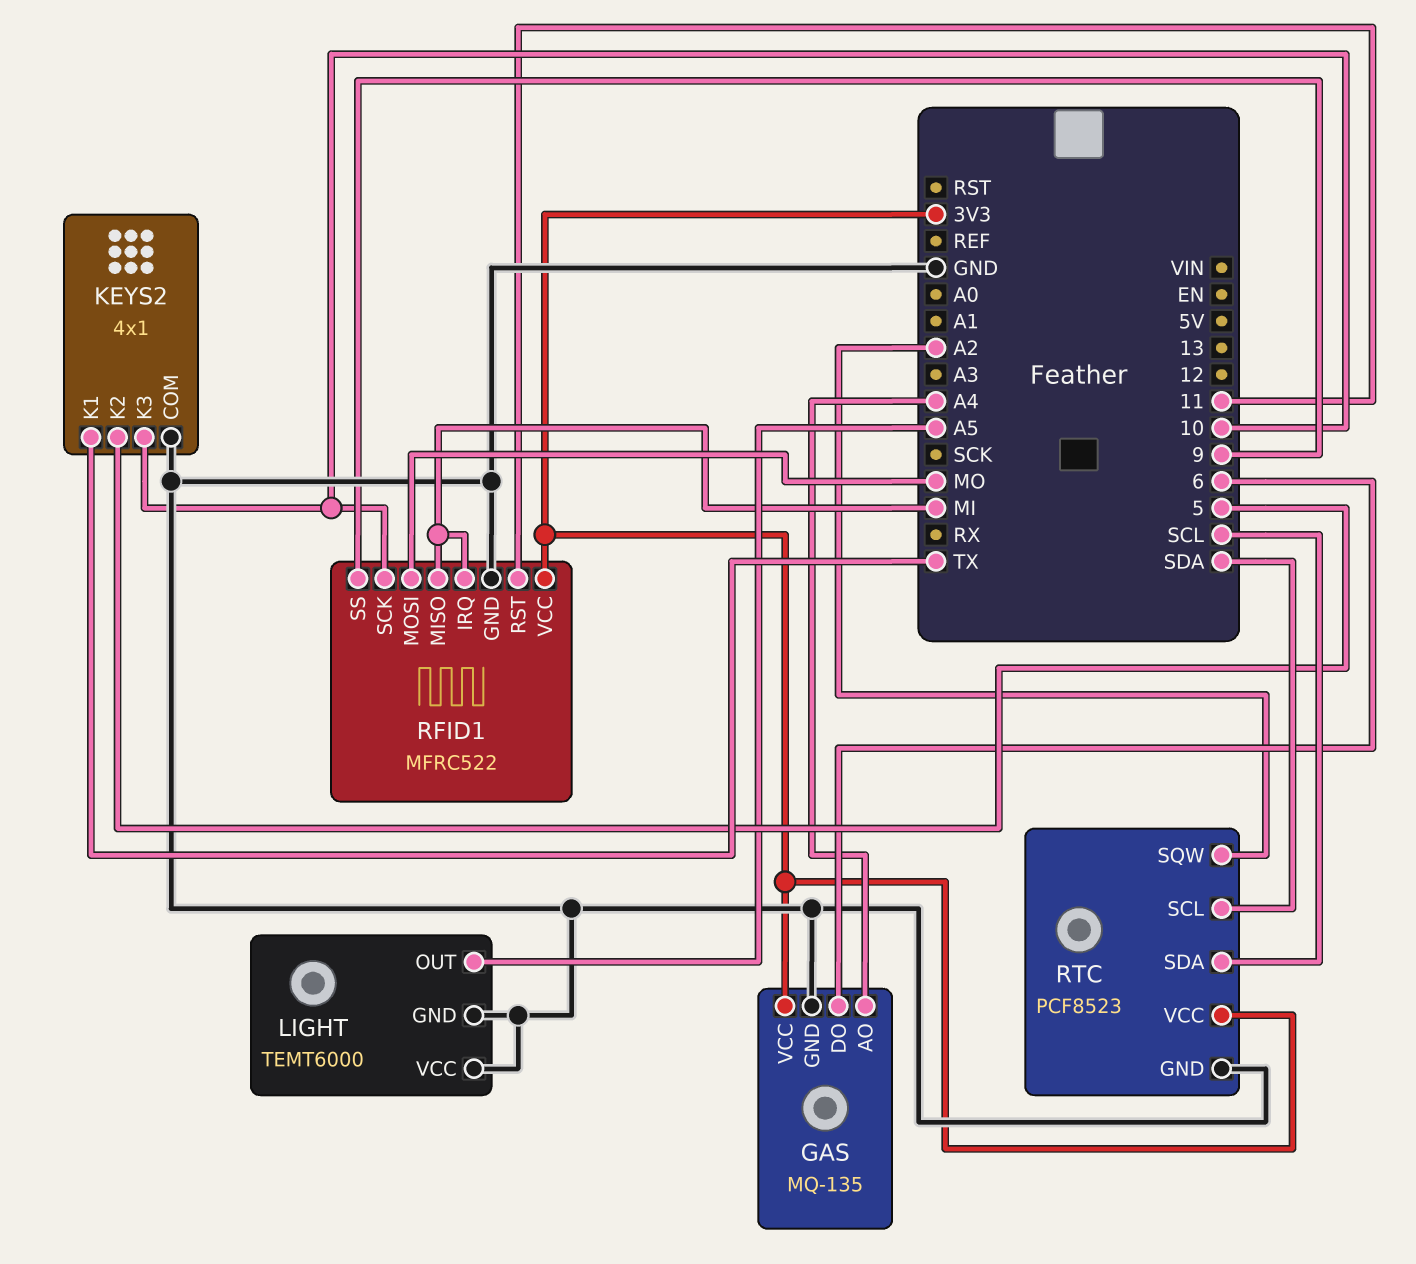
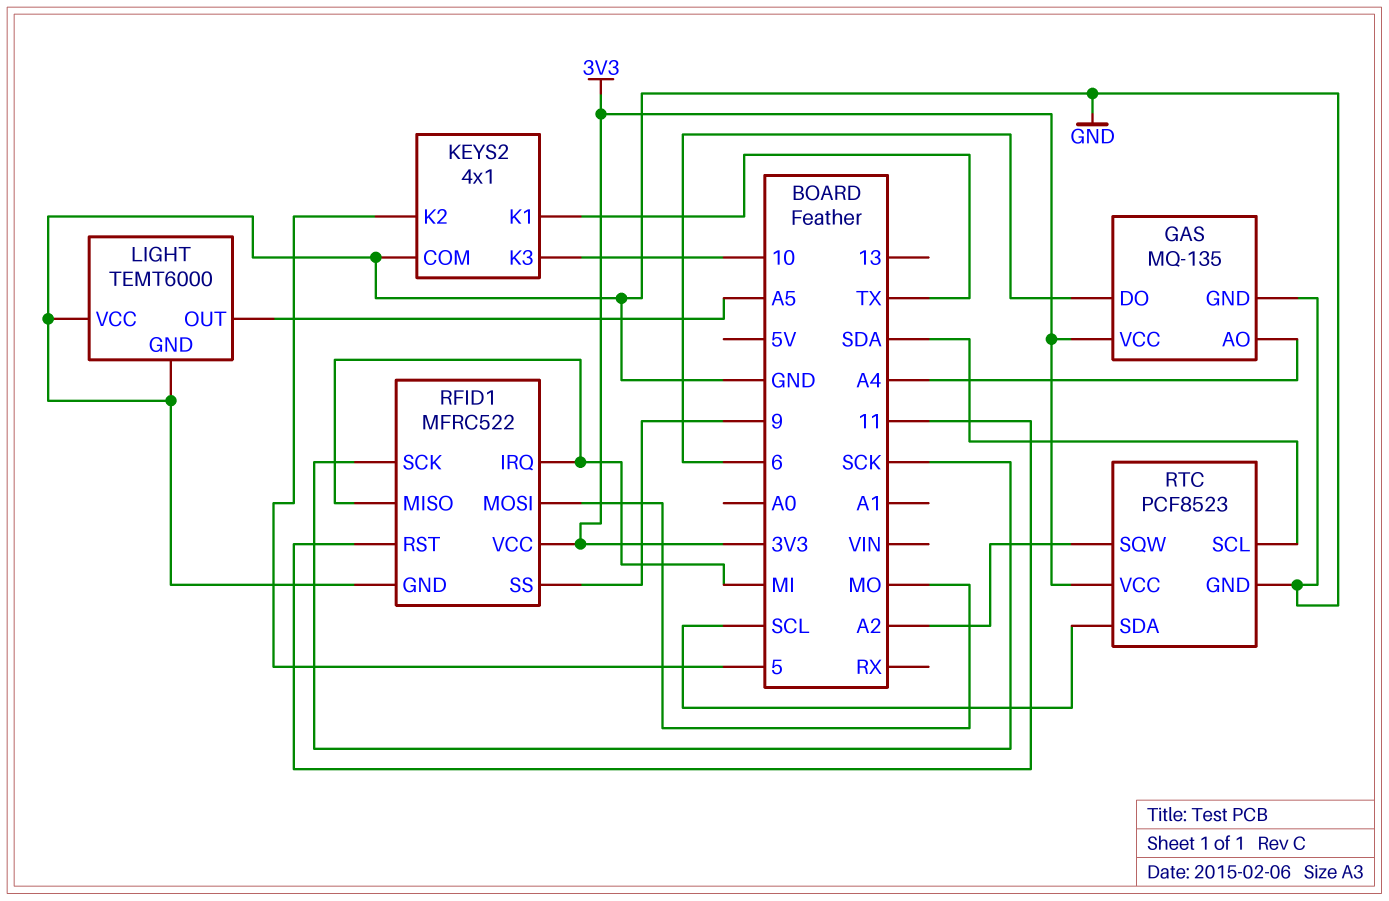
RFID1 pin SCK: 10 -> SCK

